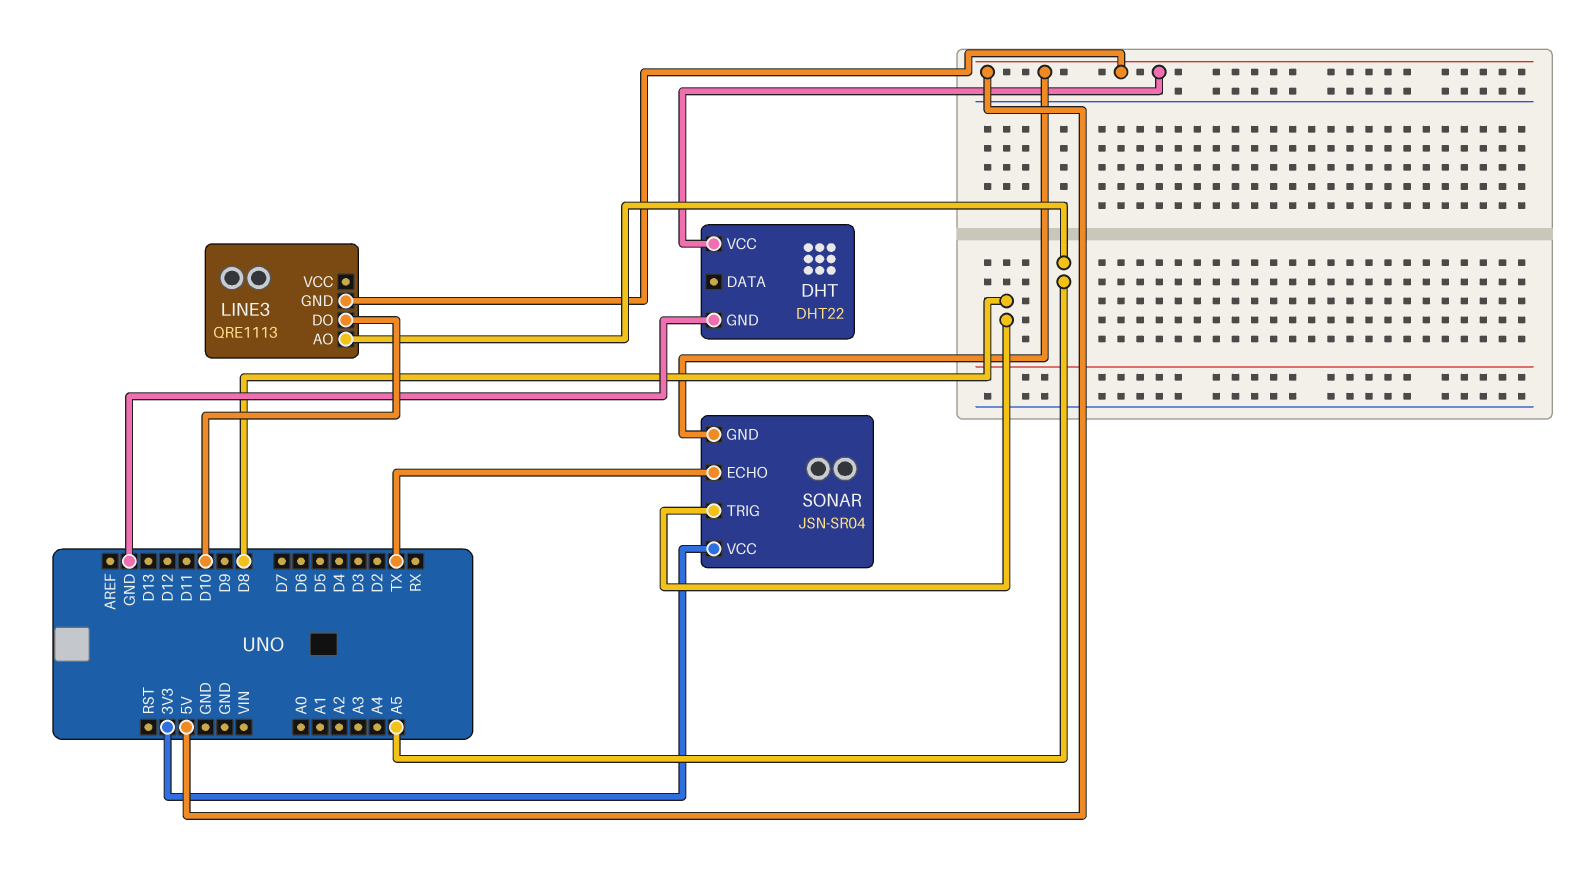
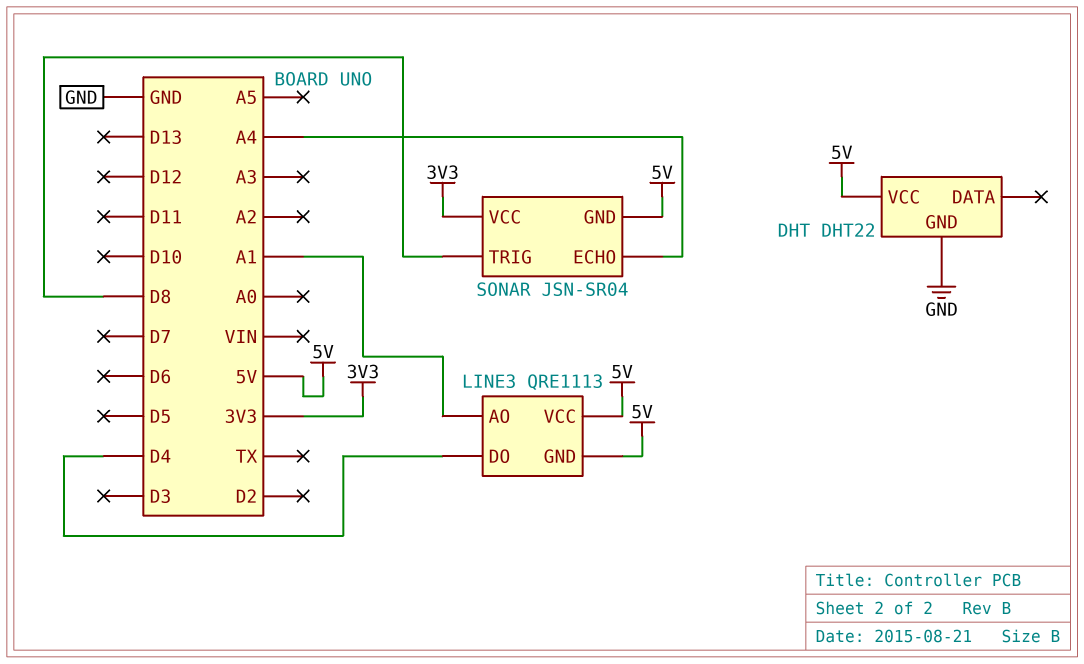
LINE3 pin AO: A5 -> A1
LINE3 pin DO: D10 -> D4
LINE3 pin VCC: none -> 5V
SONAR pin ECHO: TX -> A4

